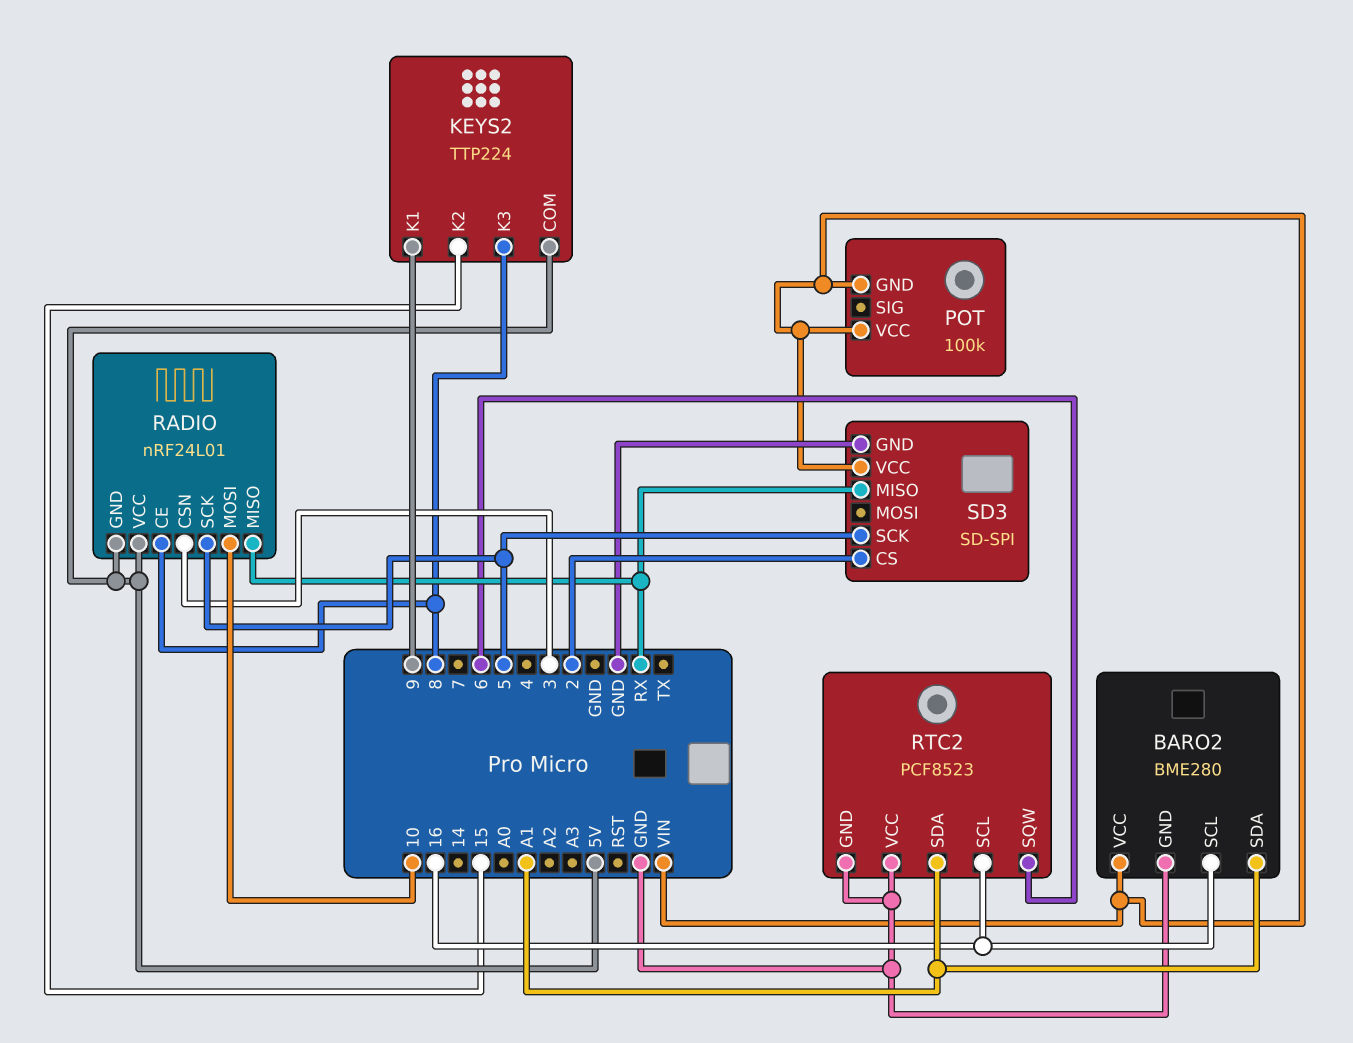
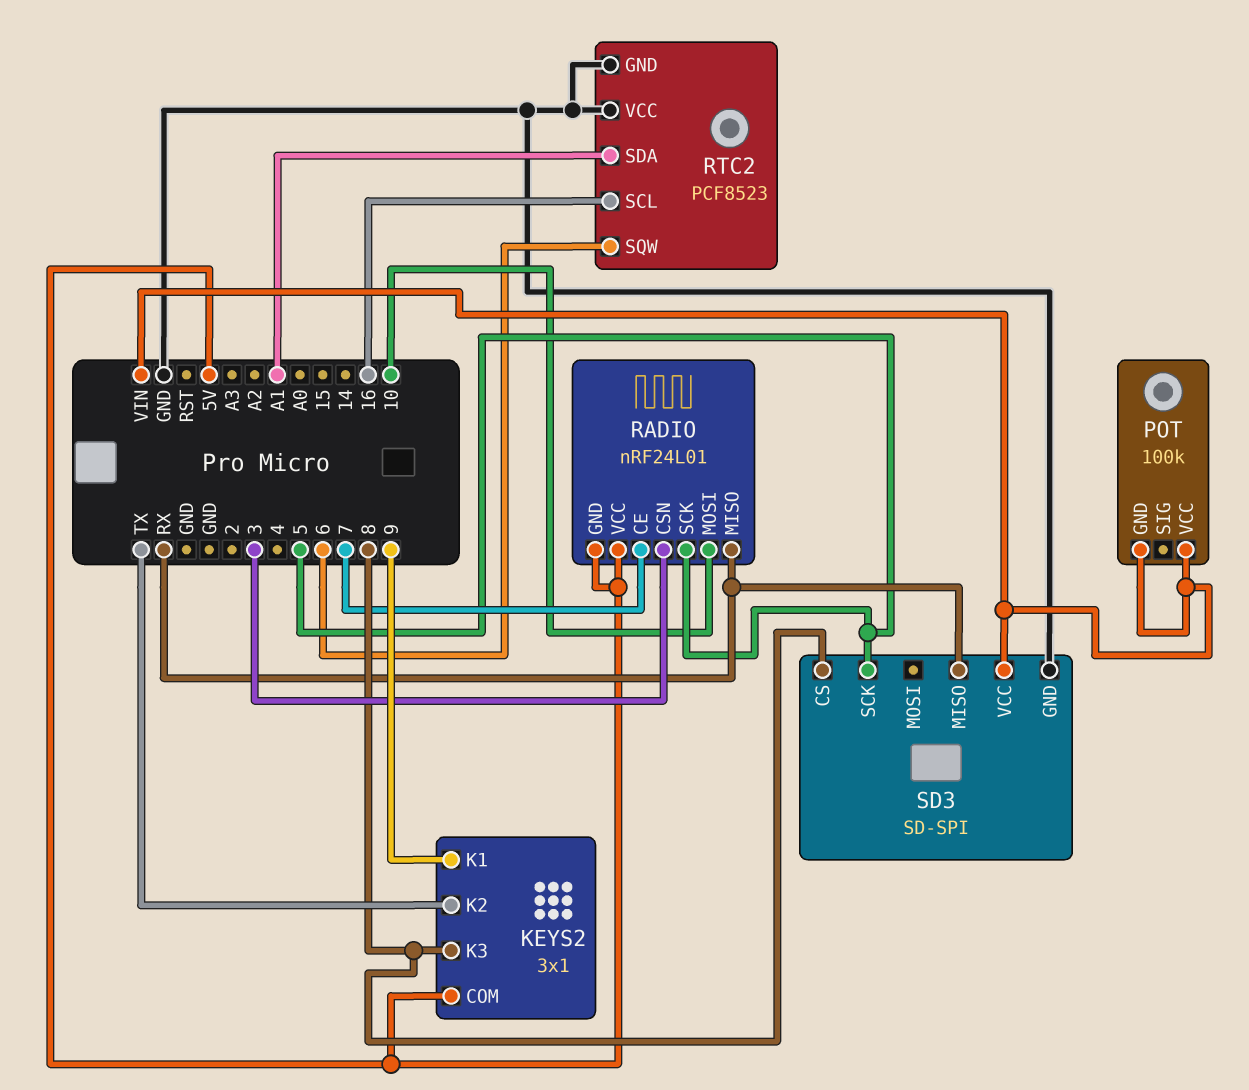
BARO2: BME280 -> none
BARO2 pin GND: GND -> none
BARO2 pin SCL: 16 -> none
BARO2 pin SDA: A1 -> none
BARO2 pin VCC: VIN -> none
KEYS2: TTP224 -> 3x1
KEYS2 pin K2: 15 -> TX
RADIO pin CE: 8 -> 7
SD3 pin CS: 2 -> 8

